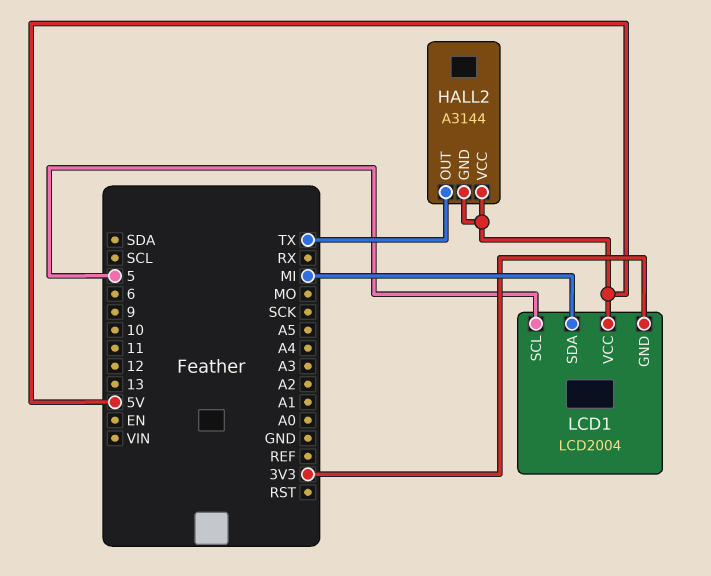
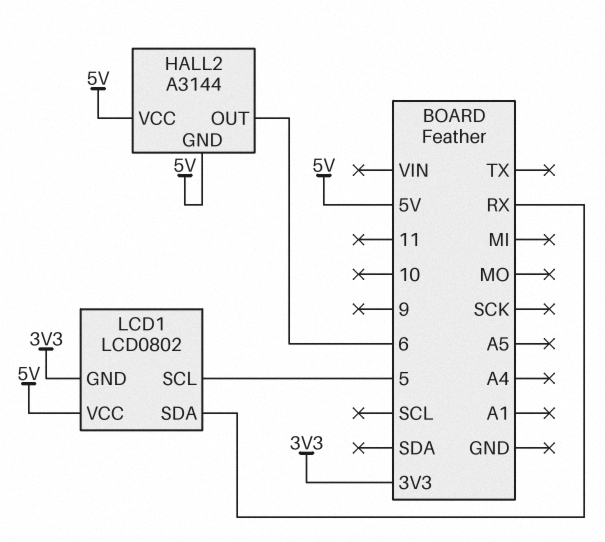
HALL2 pin OUT: TX -> 6
LCD1: LCD2004 -> LCD0802
LCD1 pin SDA: MI -> RX

